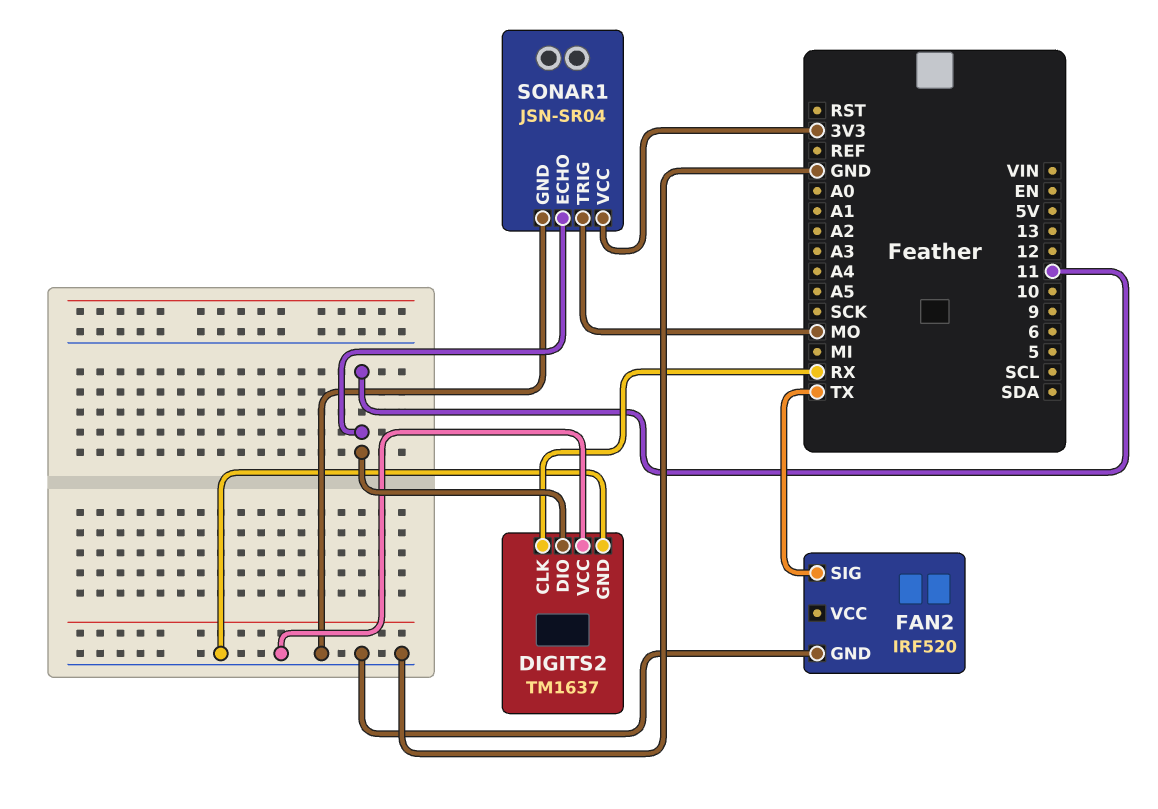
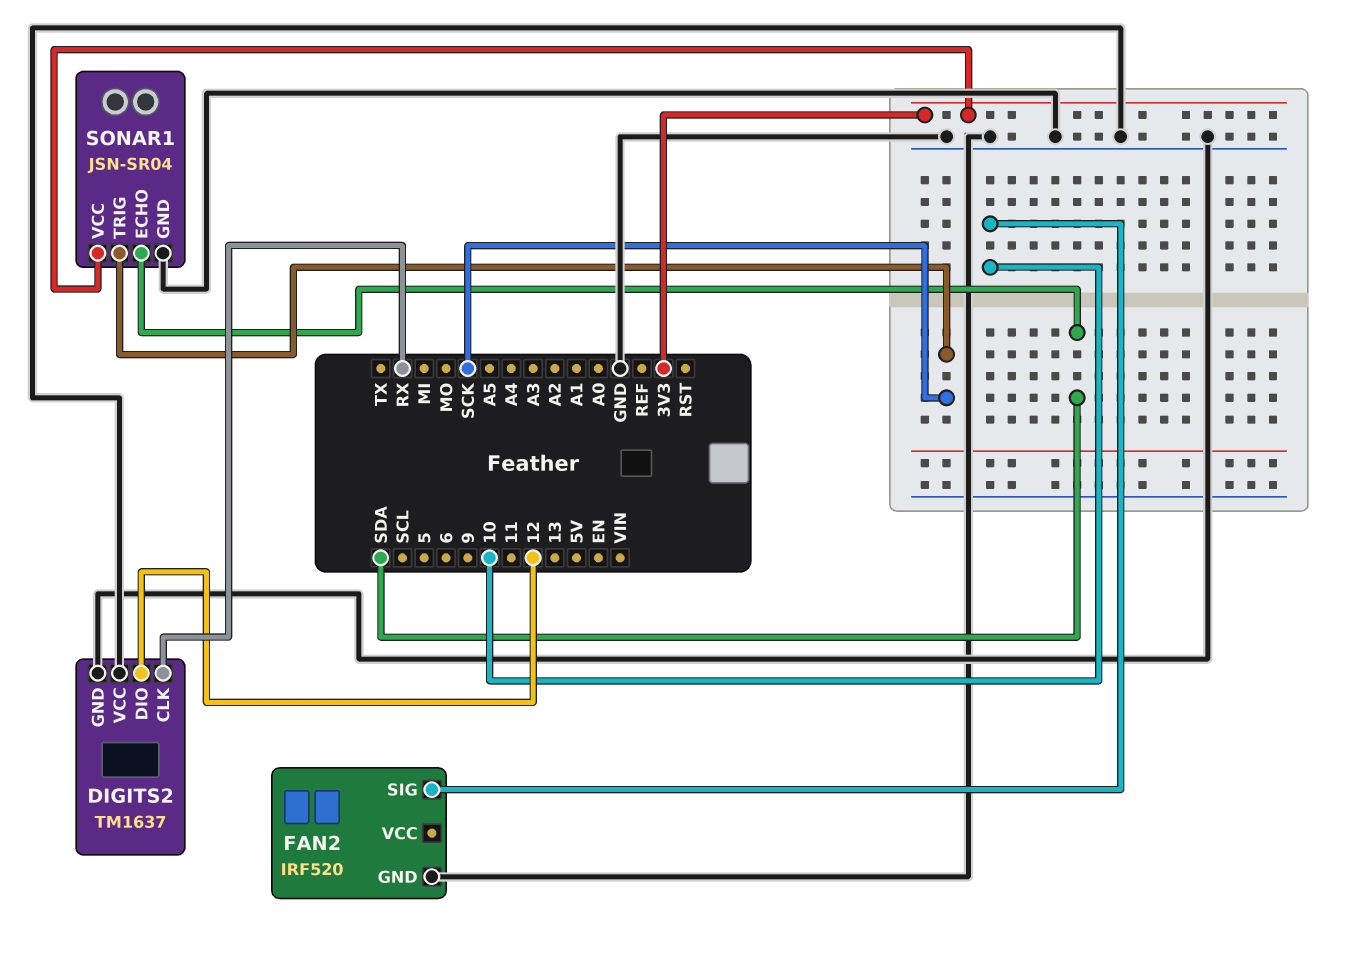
DIGITS2 pin DIO: 11 -> 12
FAN2 pin SIG: TX -> 10
SONAR1 pin ECHO: 11 -> SDA
SONAR1 pin TRIG: MO -> SCK

